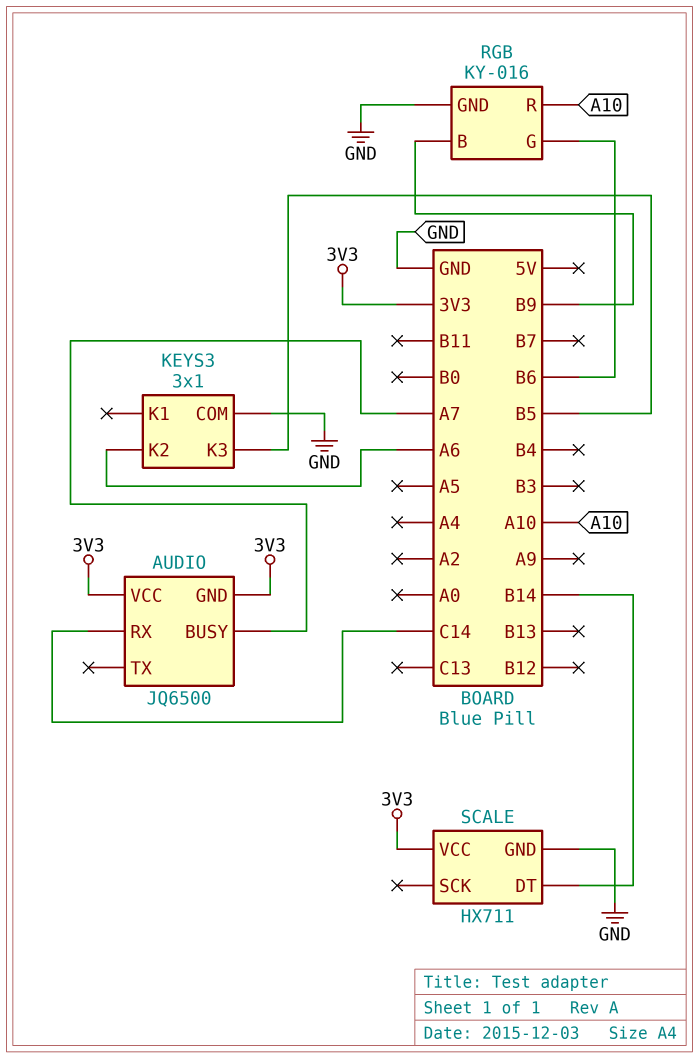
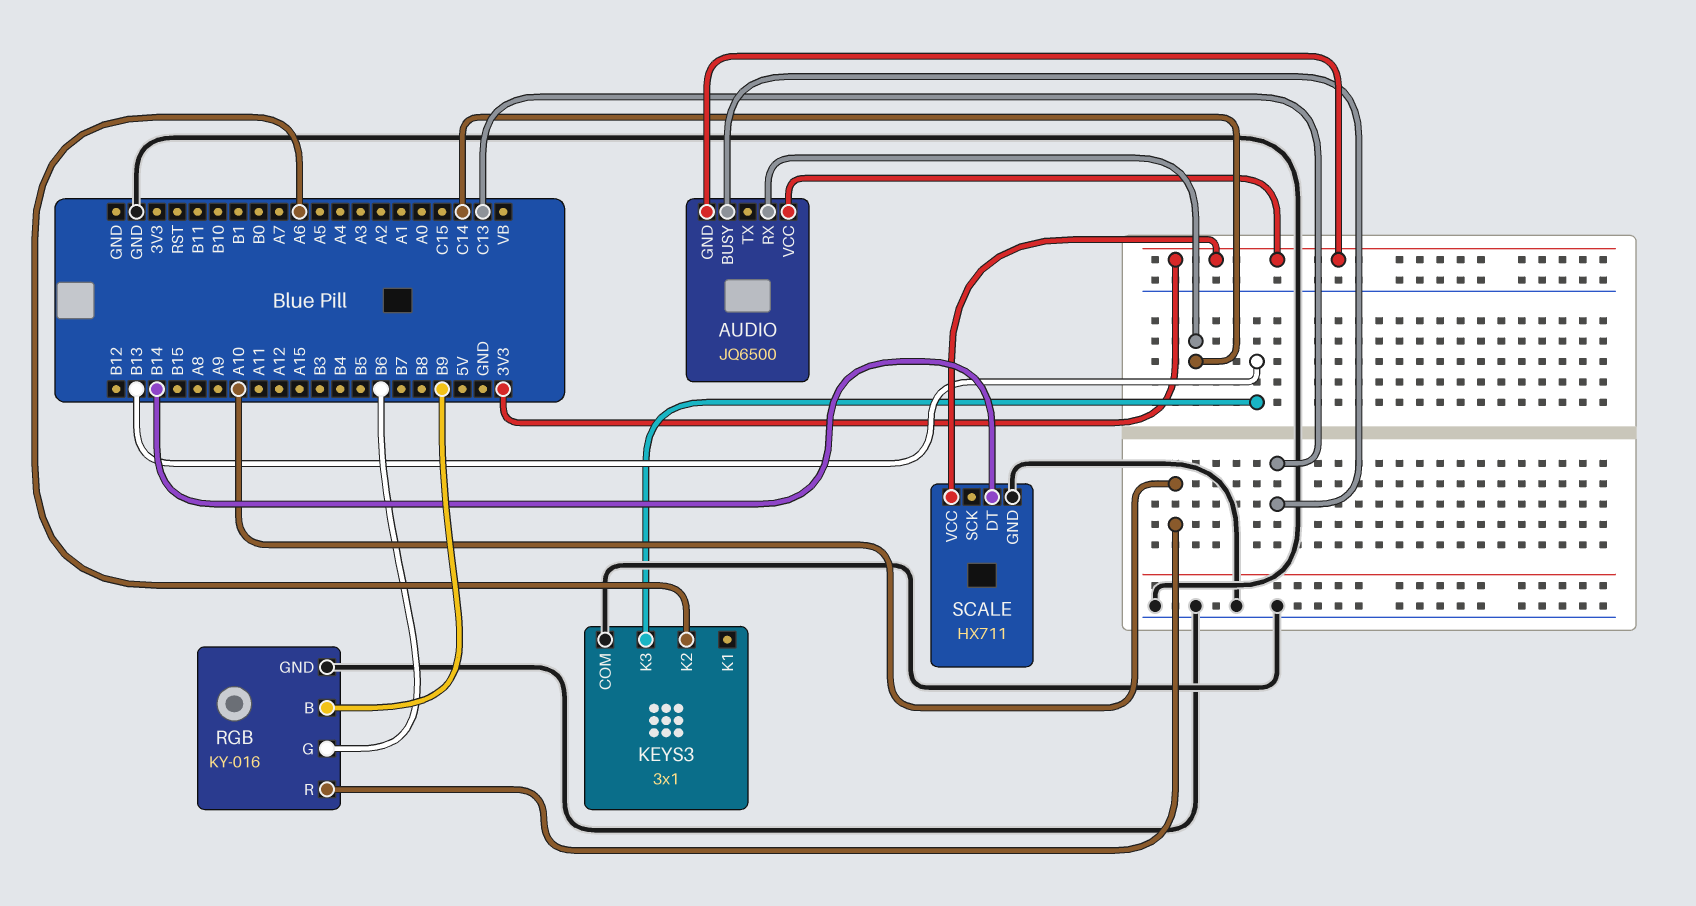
AUDIO pin BUSY: A7 -> C13
KEYS3 pin K3: B5 -> B13

